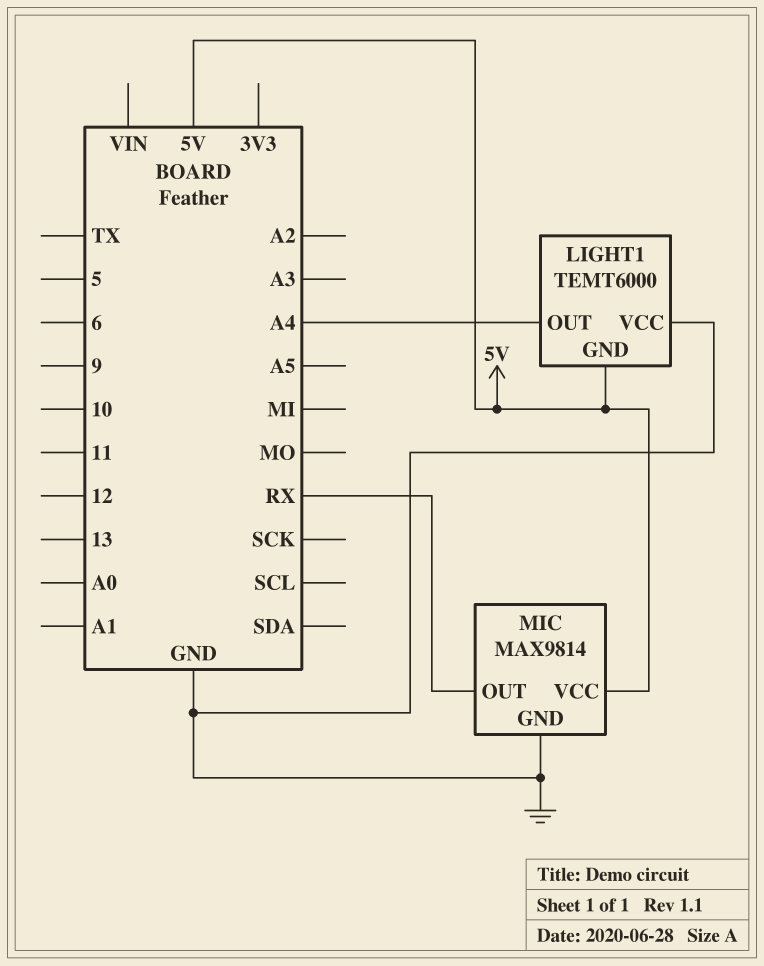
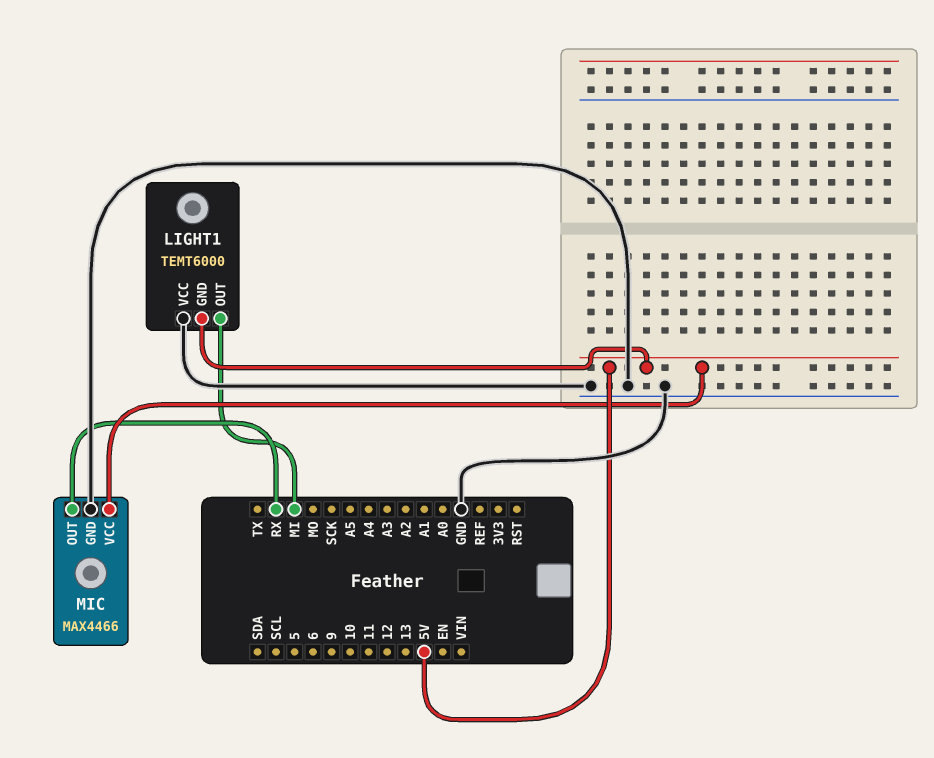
LIGHT1 pin OUT: A4 -> MI
MIC: MAX9814 -> MAX4466

